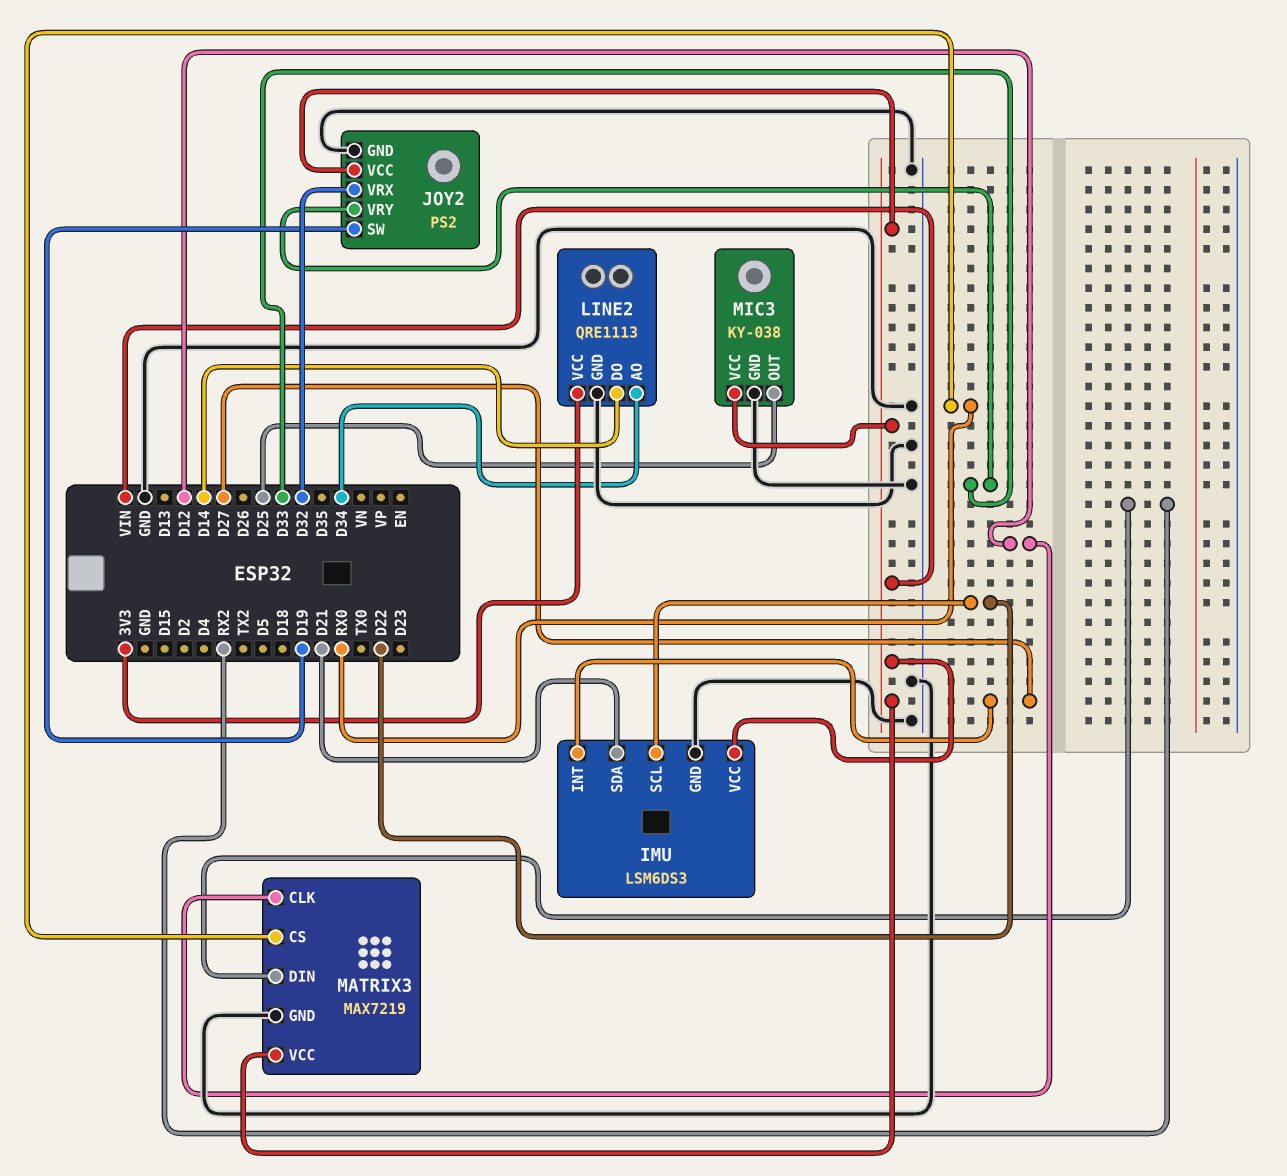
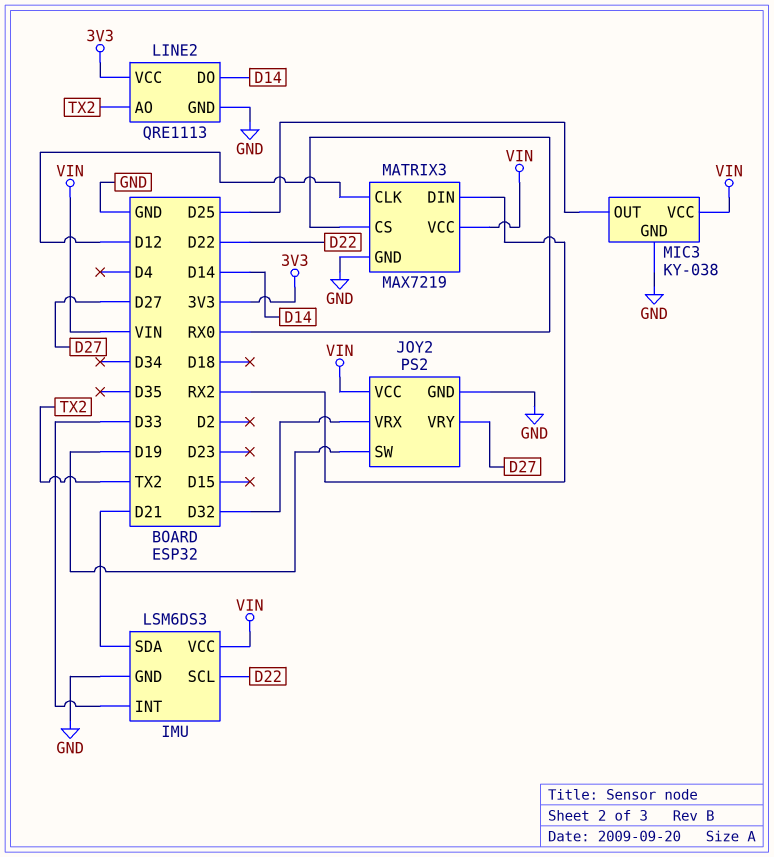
IMU pin INT: D27 -> D33
JOY2 pin VRY: D33 -> D27
LINE2 pin AO: D34 -> TX2

